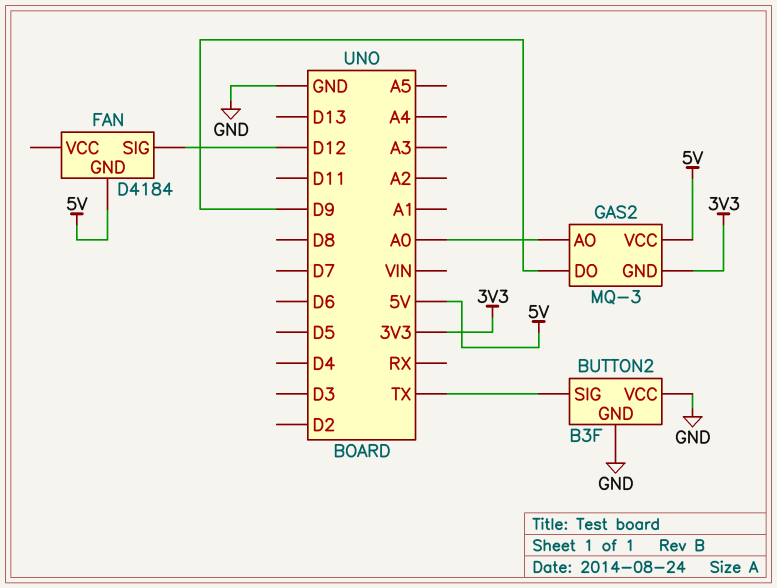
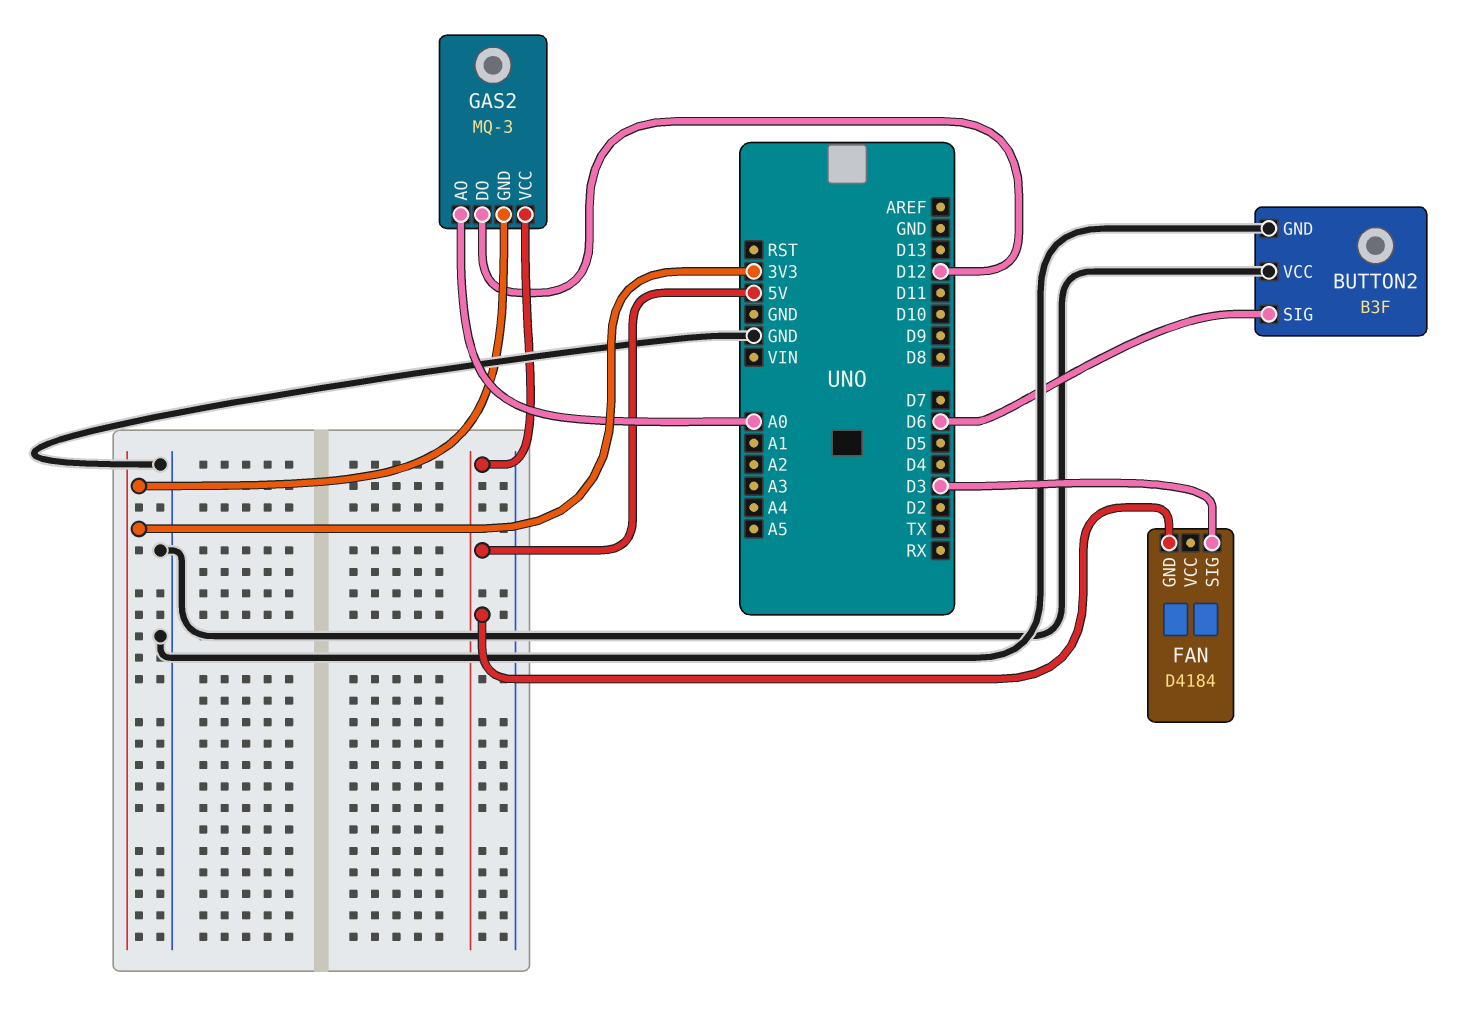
BUTTON2 pin SIG: TX -> D6
FAN pin SIG: D12 -> D3
GAS2 pin DO: D9 -> D12

